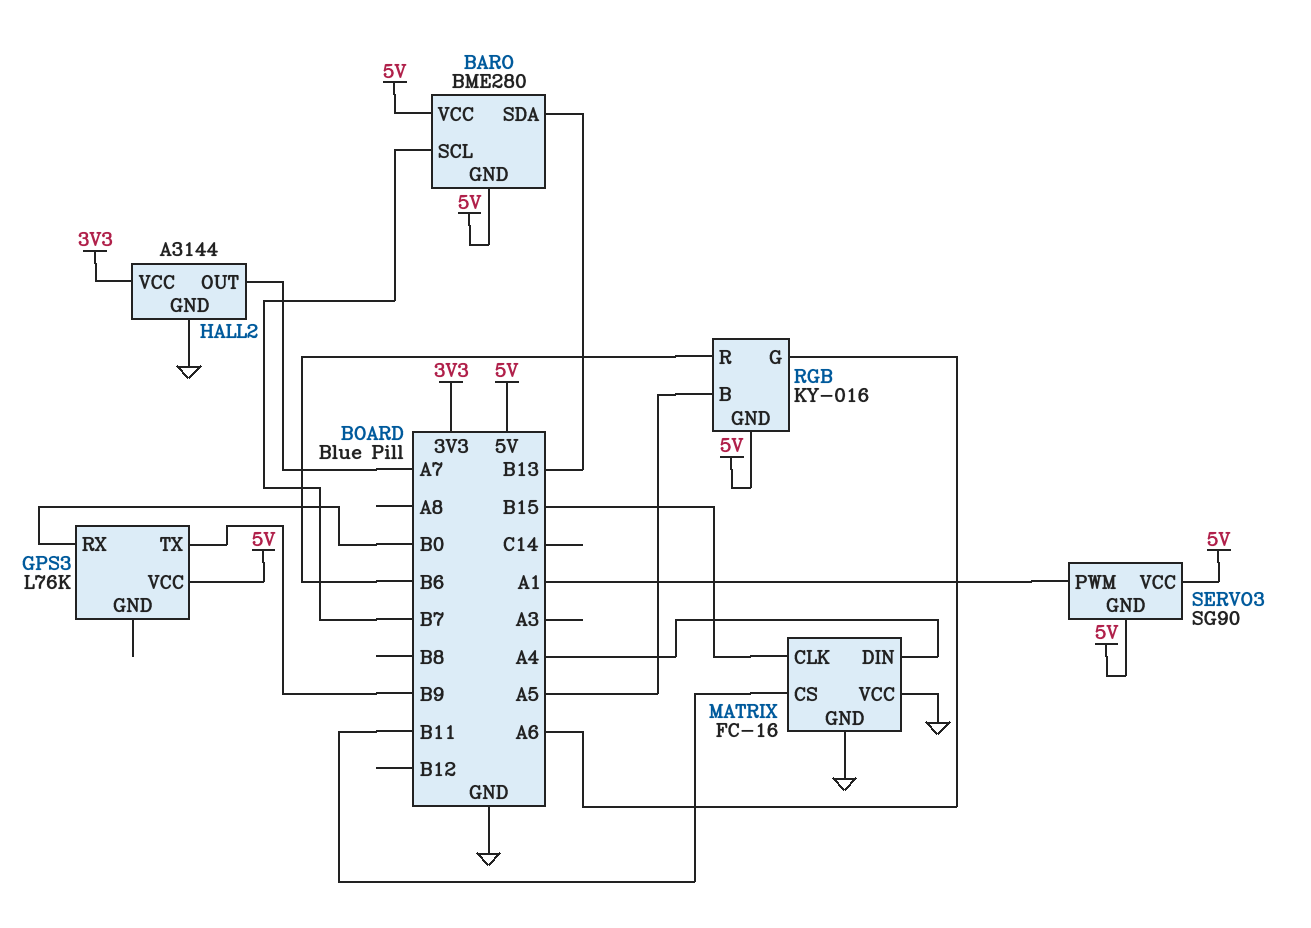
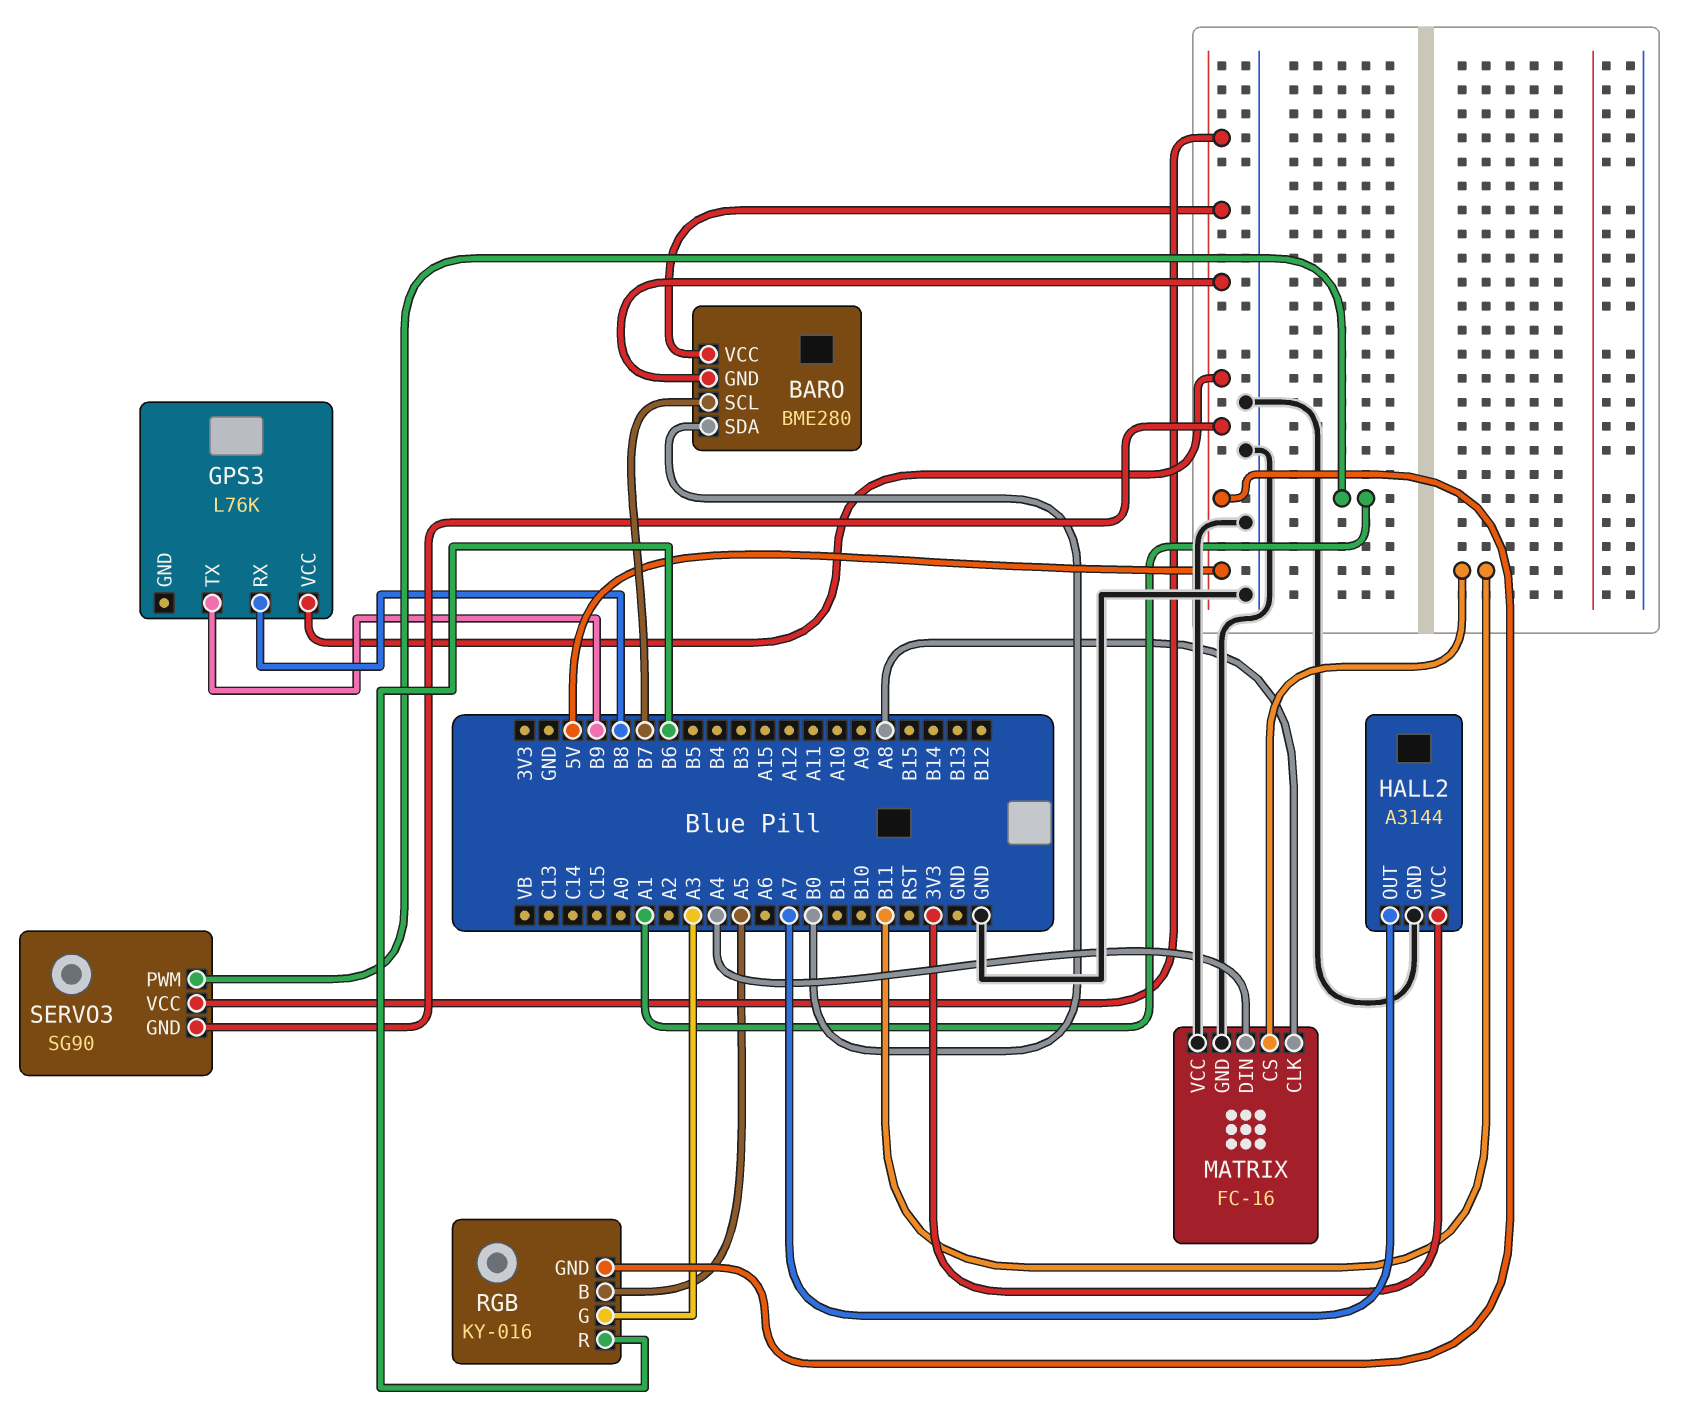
BARO pin SDA: B13 -> B0
GPS3 pin RX: B0 -> B8
MATRIX pin CLK: B15 -> A8
RGB pin G: A6 -> A3

